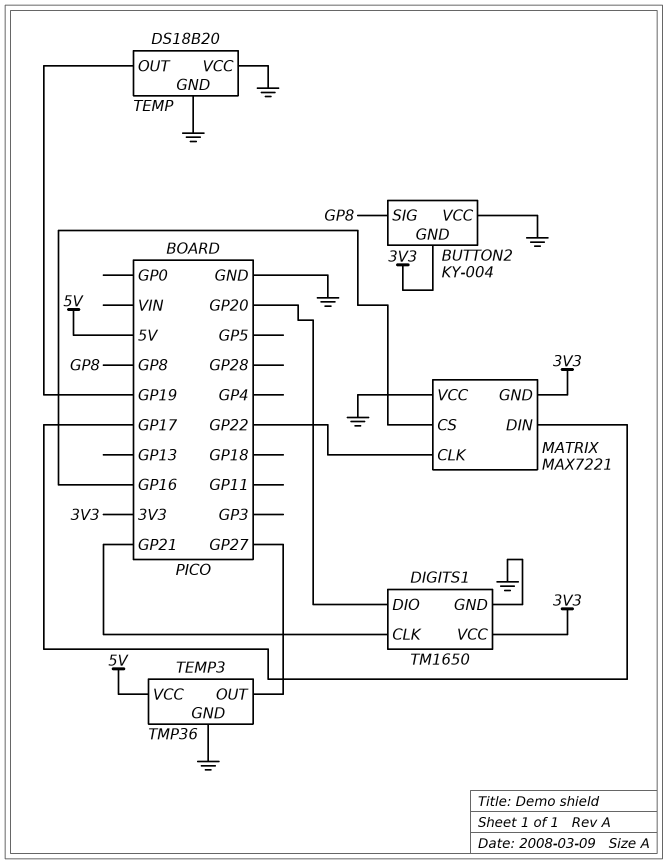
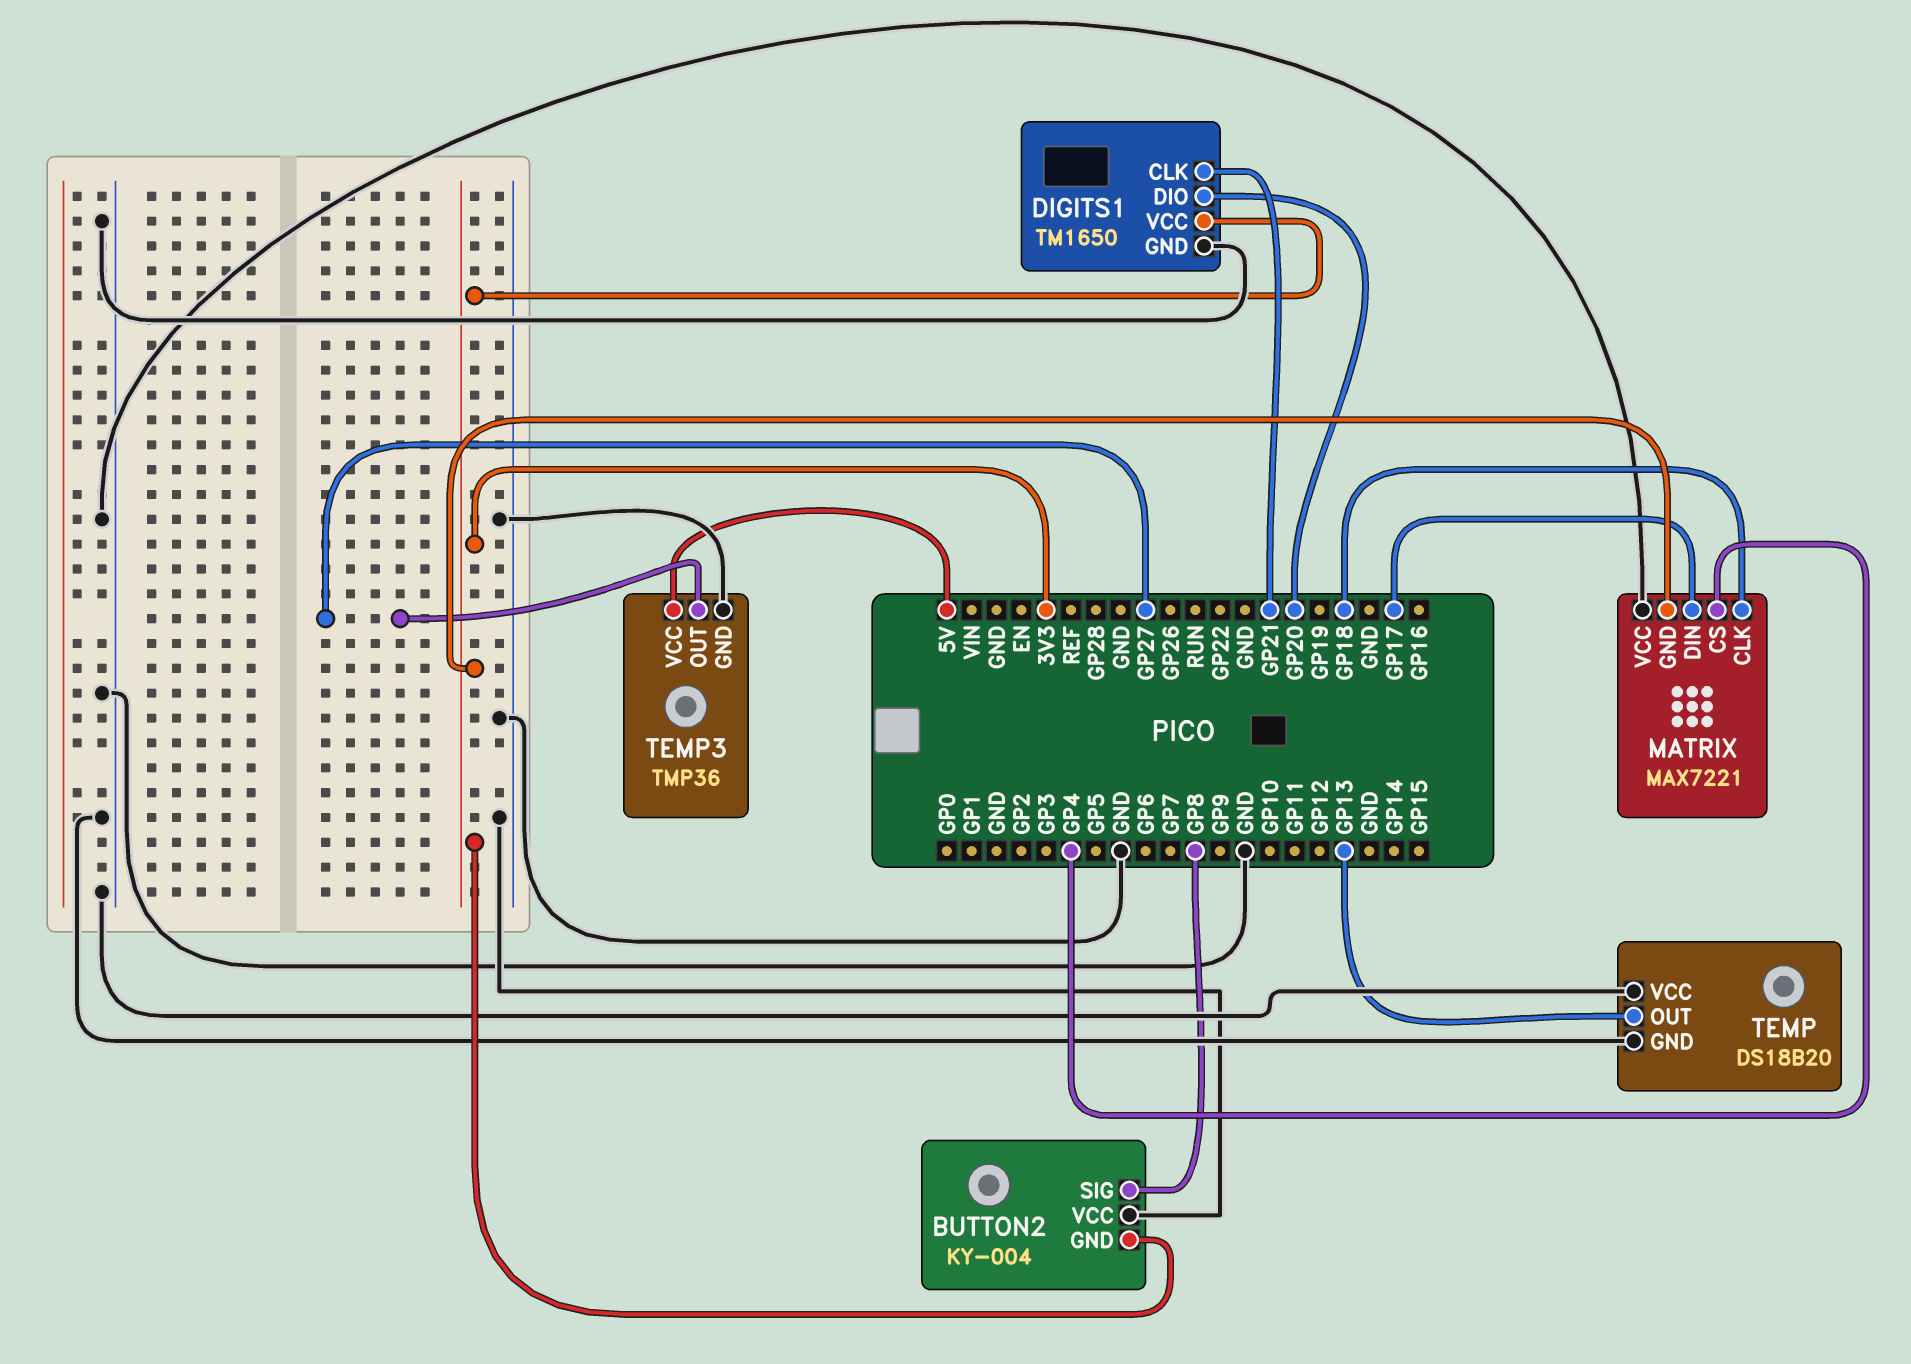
MATRIX pin CLK: GP22 -> GP18
MATRIX pin CS: GP16 -> GP4
TEMP pin OUT: GP19 -> GP13

